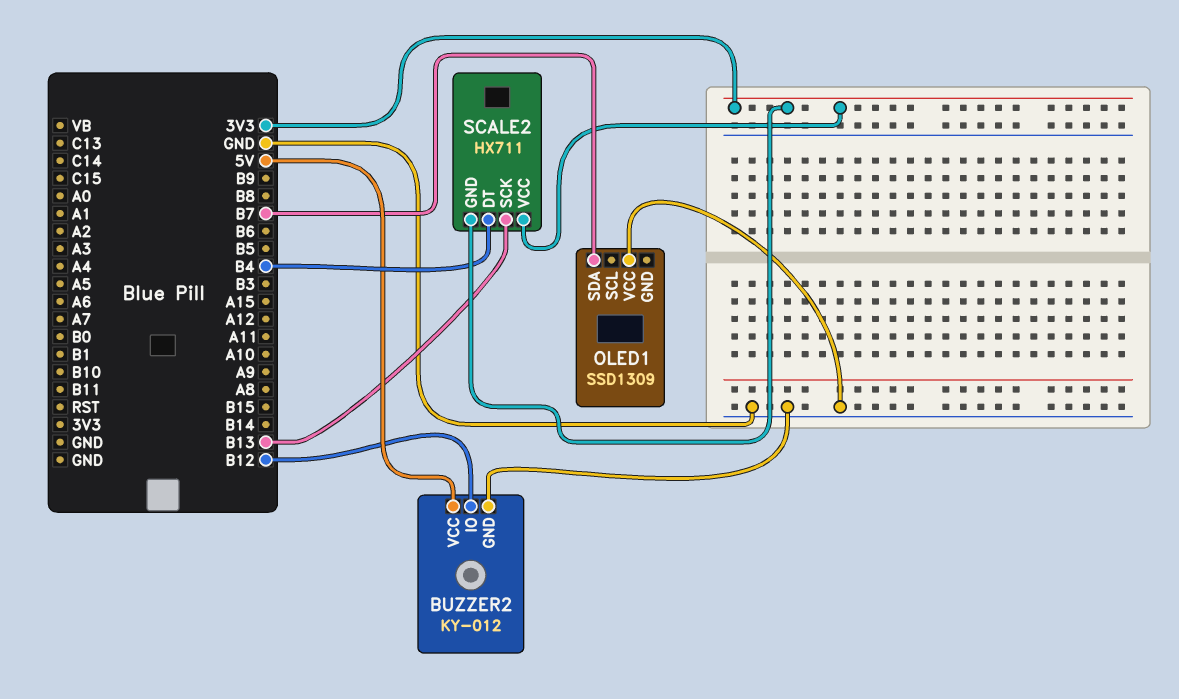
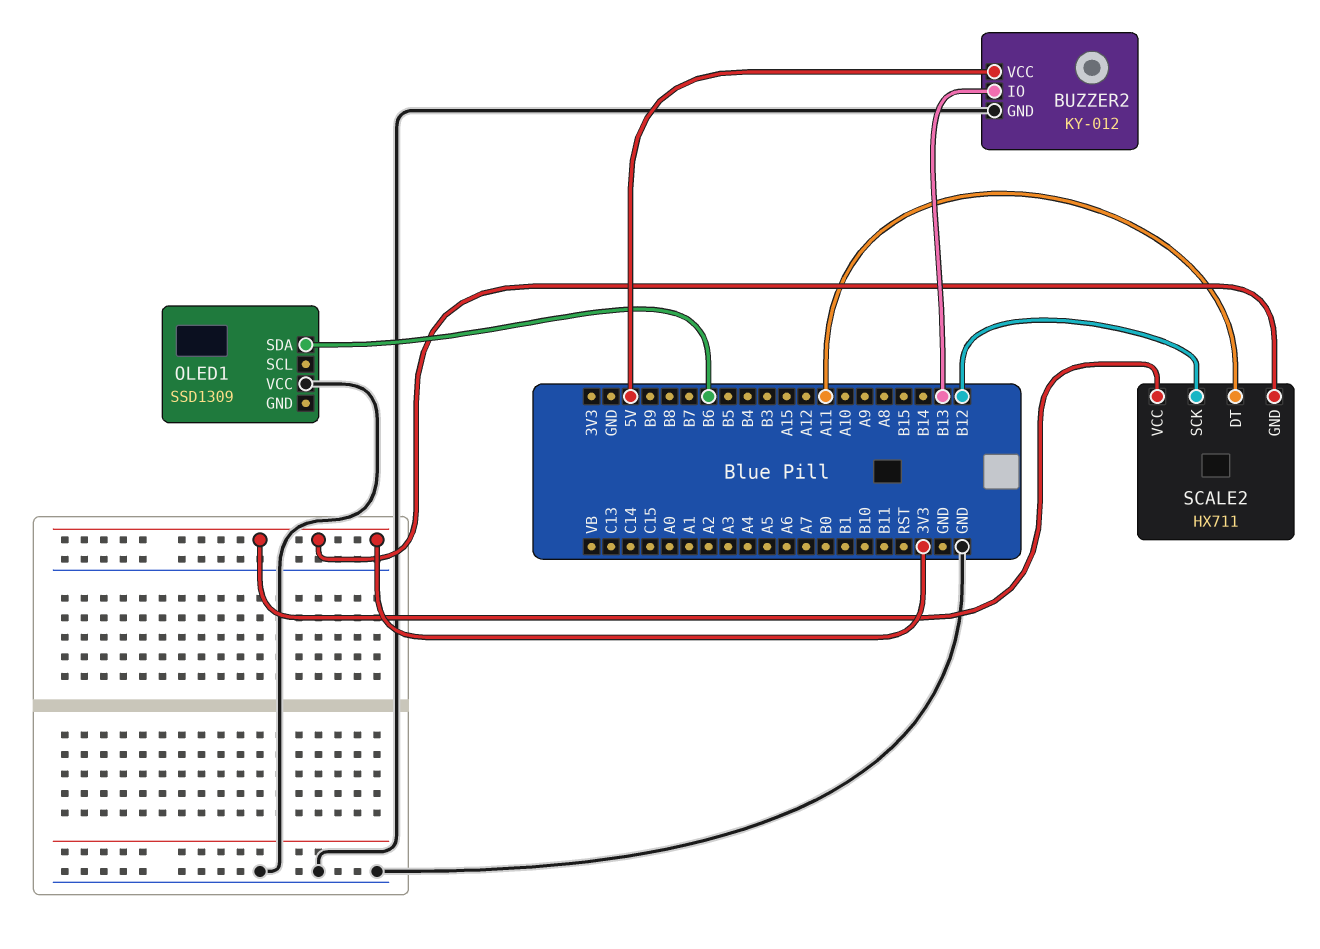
BUZZER2 pin IO: B12 -> B13
OLED1 pin SDA: B7 -> B6
SCALE2 pin DT: B4 -> A11
SCALE2 pin SCK: B13 -> B12

